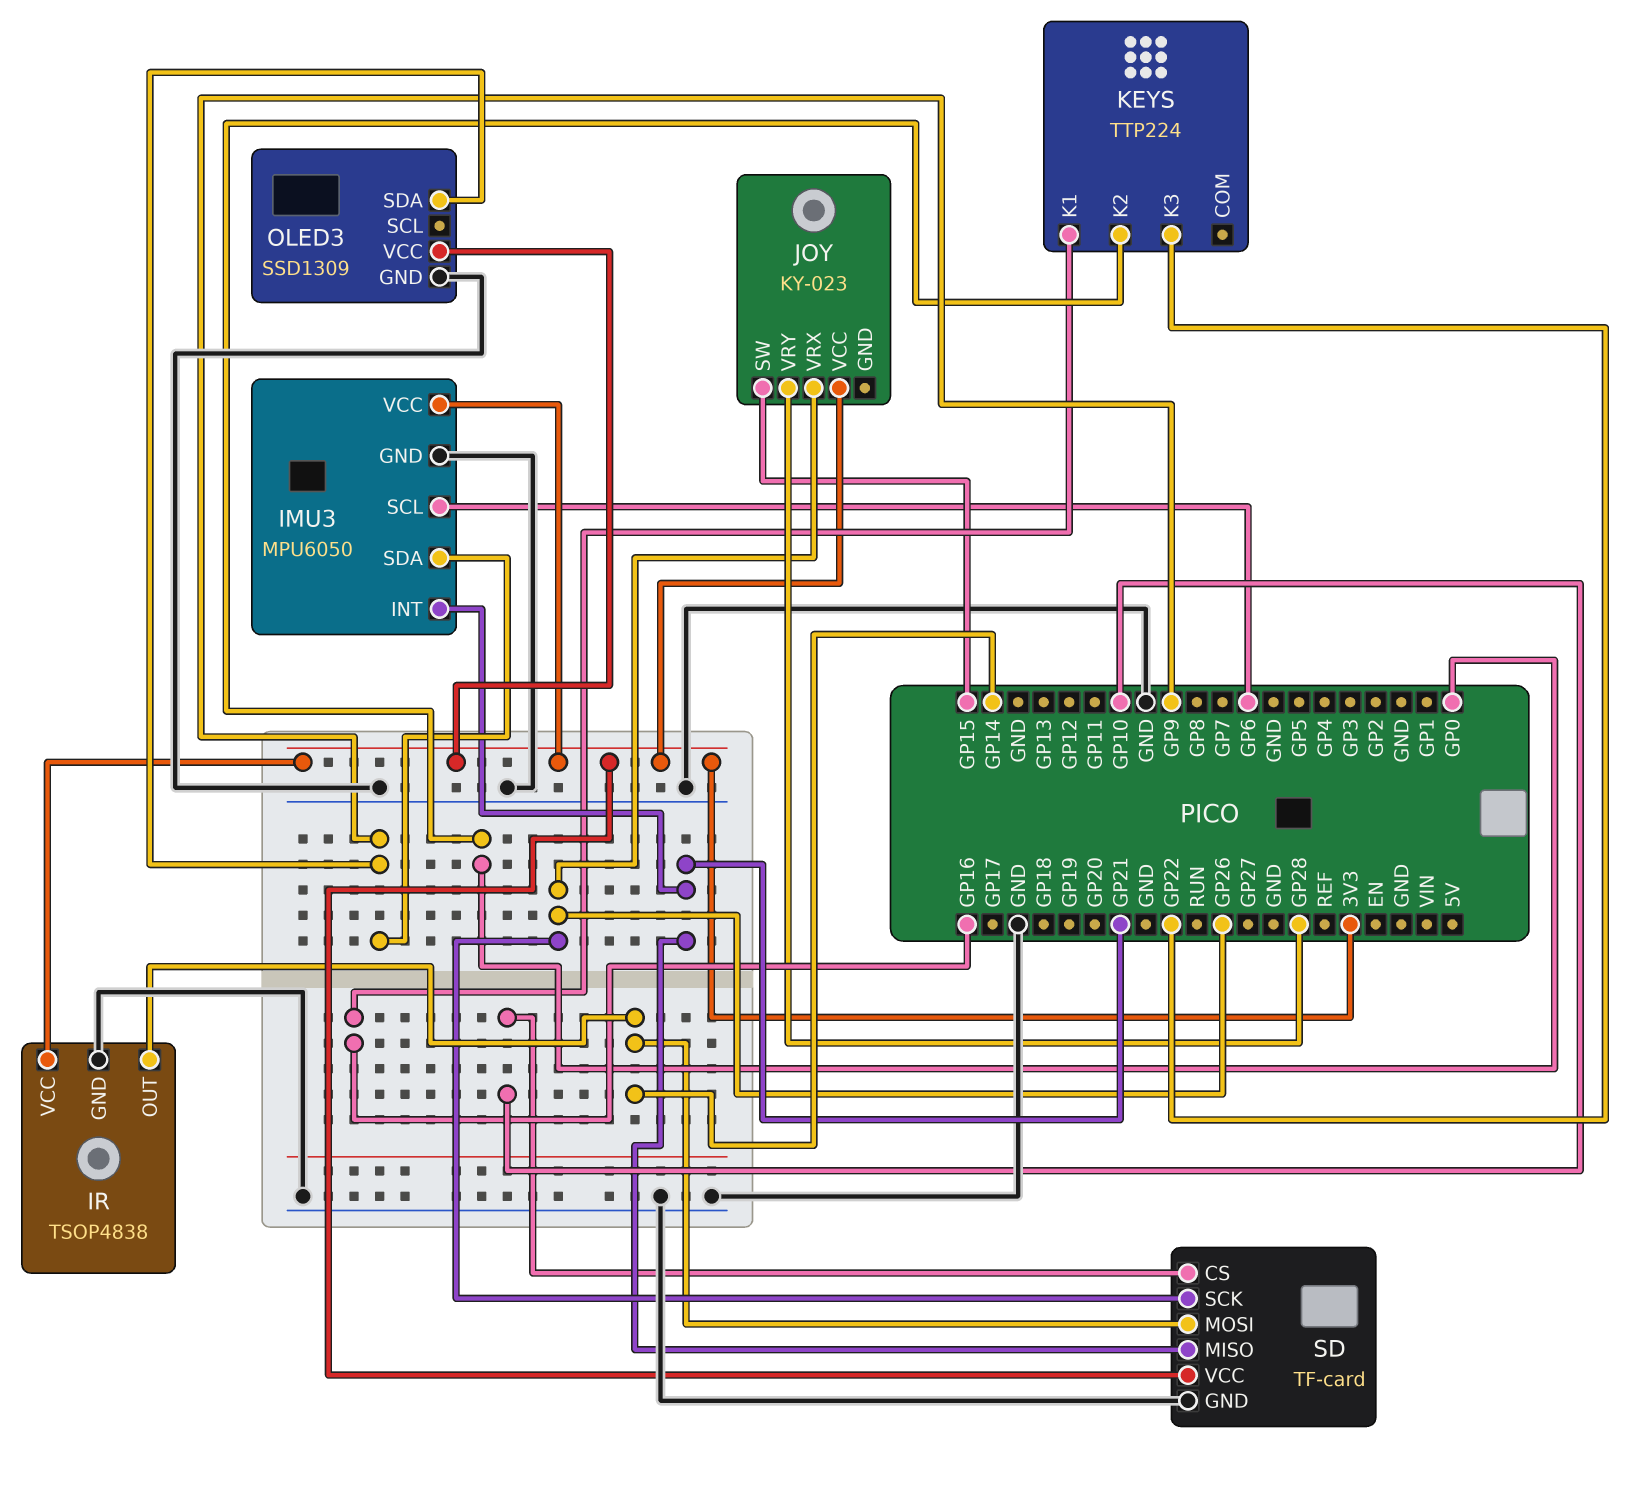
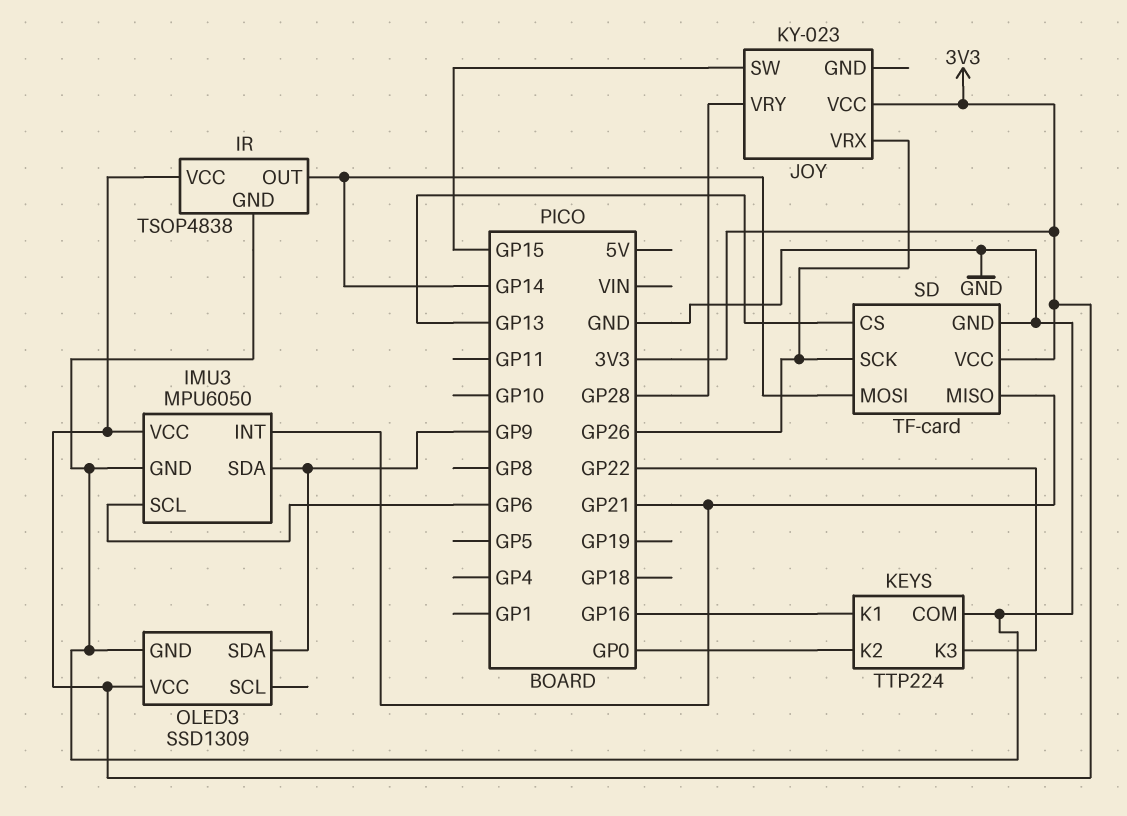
KEYS pin COM: none -> GND
SD pin CS: GP10 -> GP13

